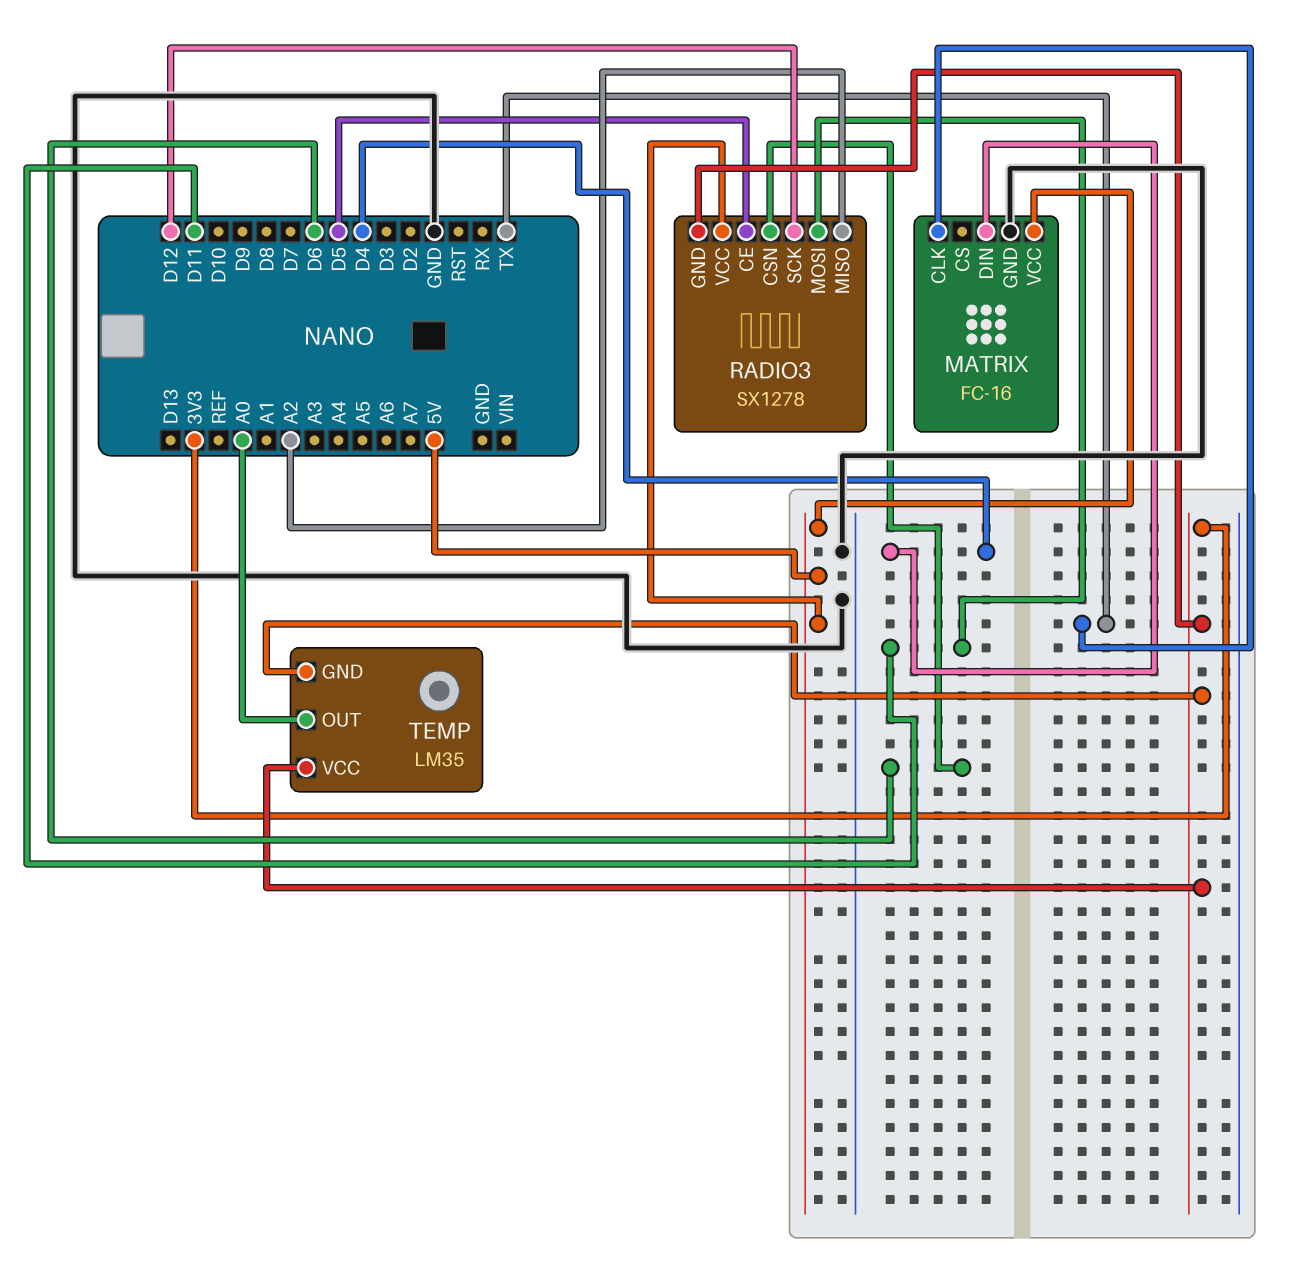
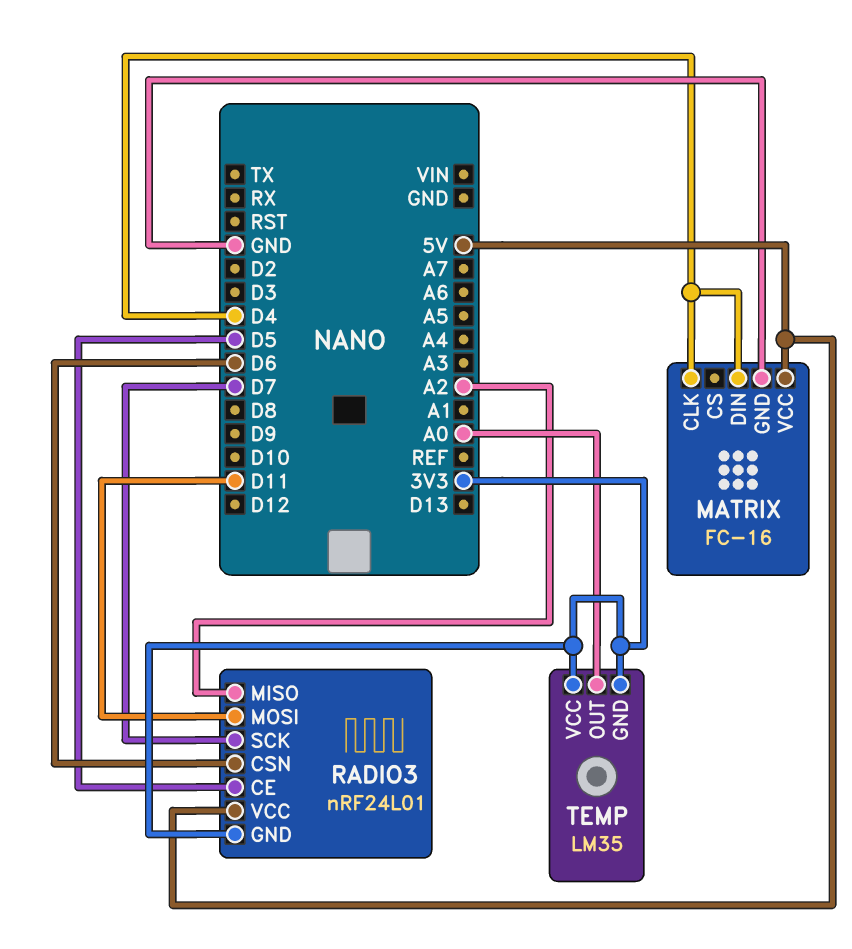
MATRIX pin CLK: TX -> D4
RADIO3: SX1278 -> nRF24L01
RADIO3 pin SCK: D12 -> D7

